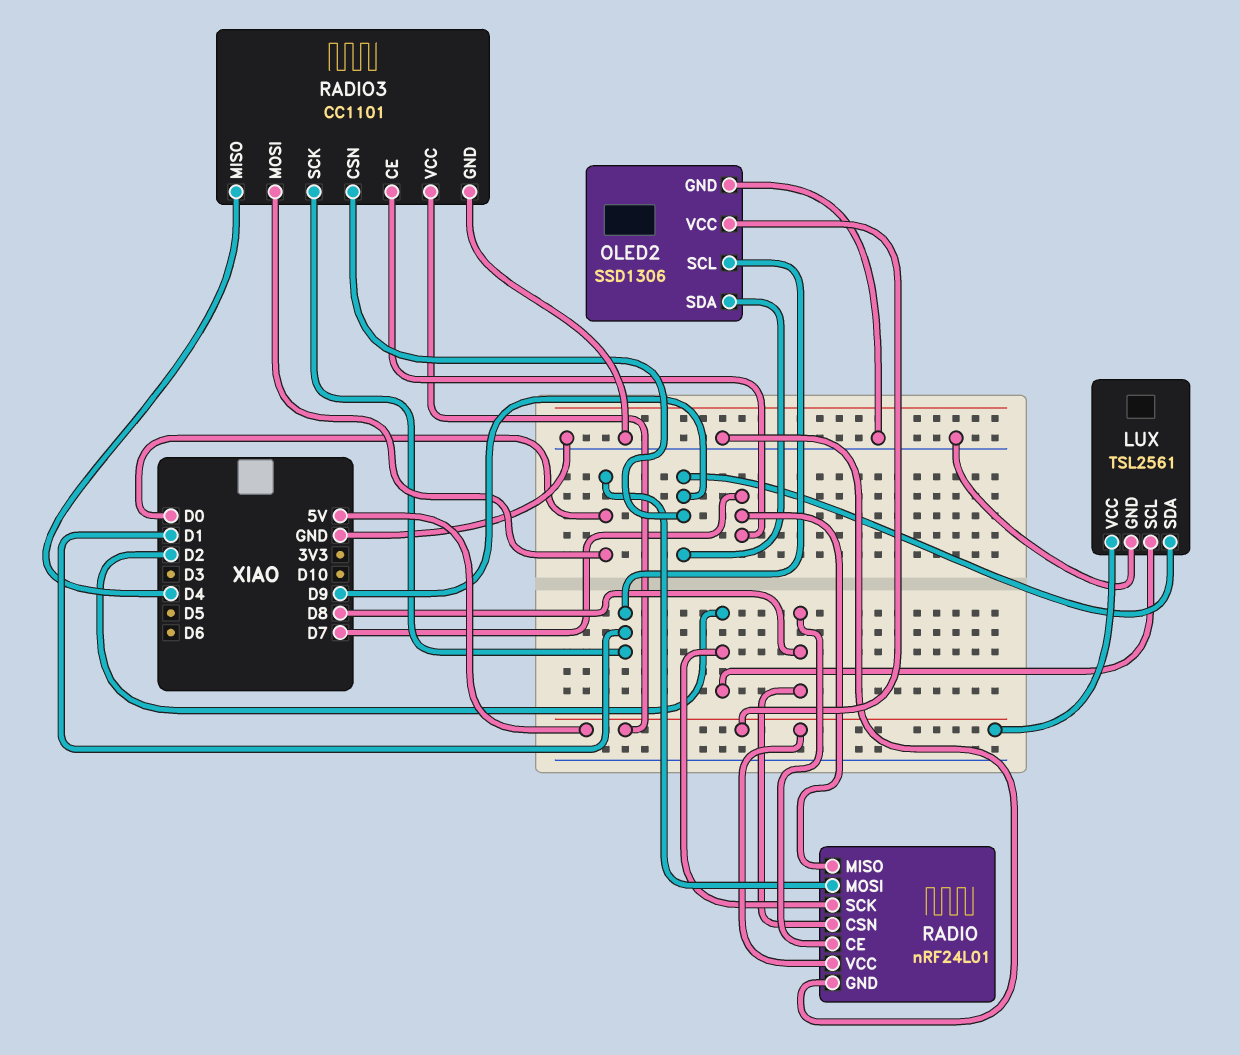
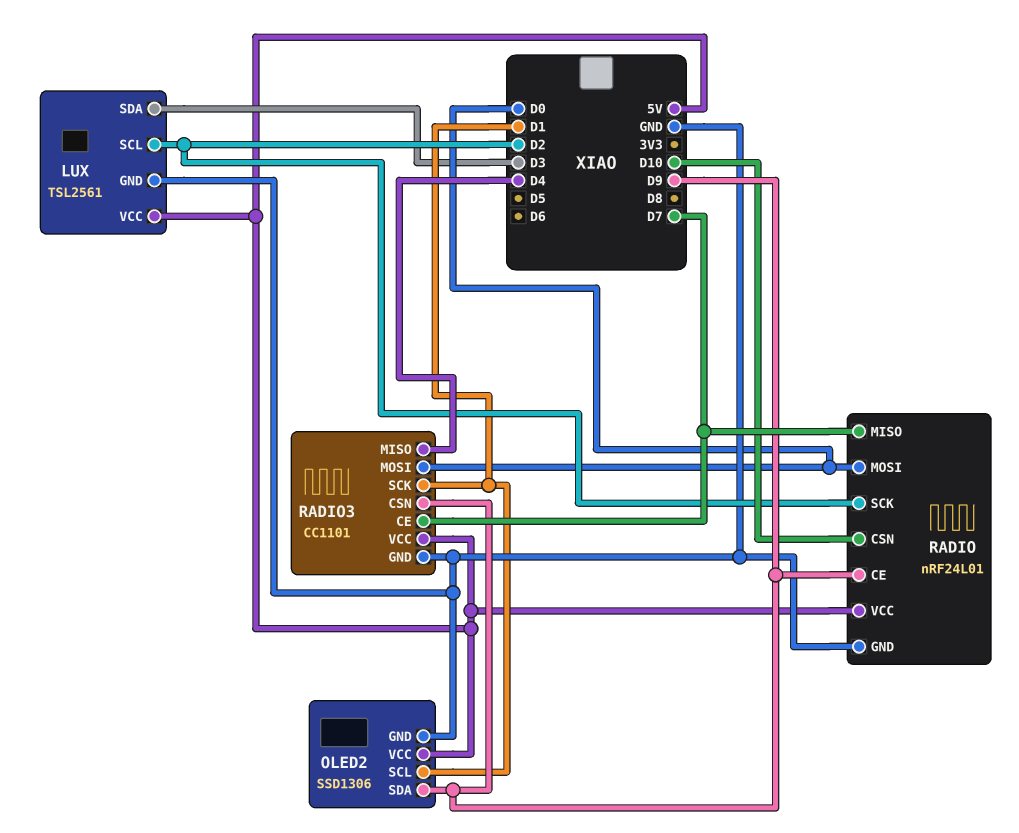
LUX pin SDA: D9 -> D3
RADIO pin CE: D8 -> D9
RADIO pin CSN: D8 -> D10

